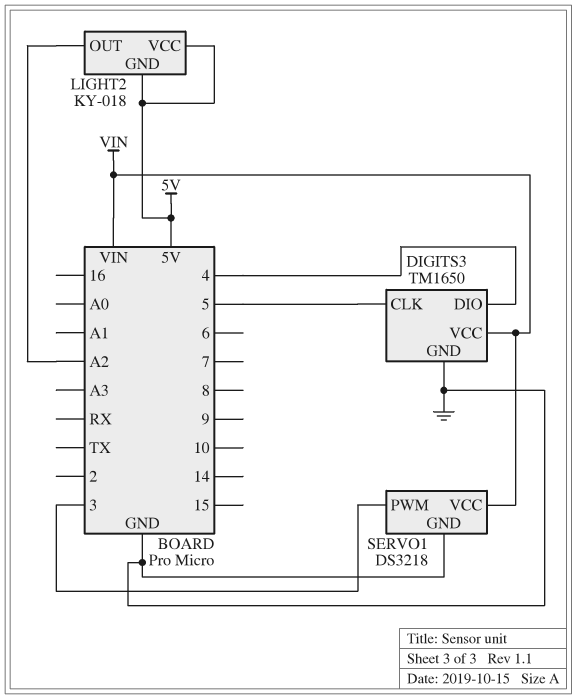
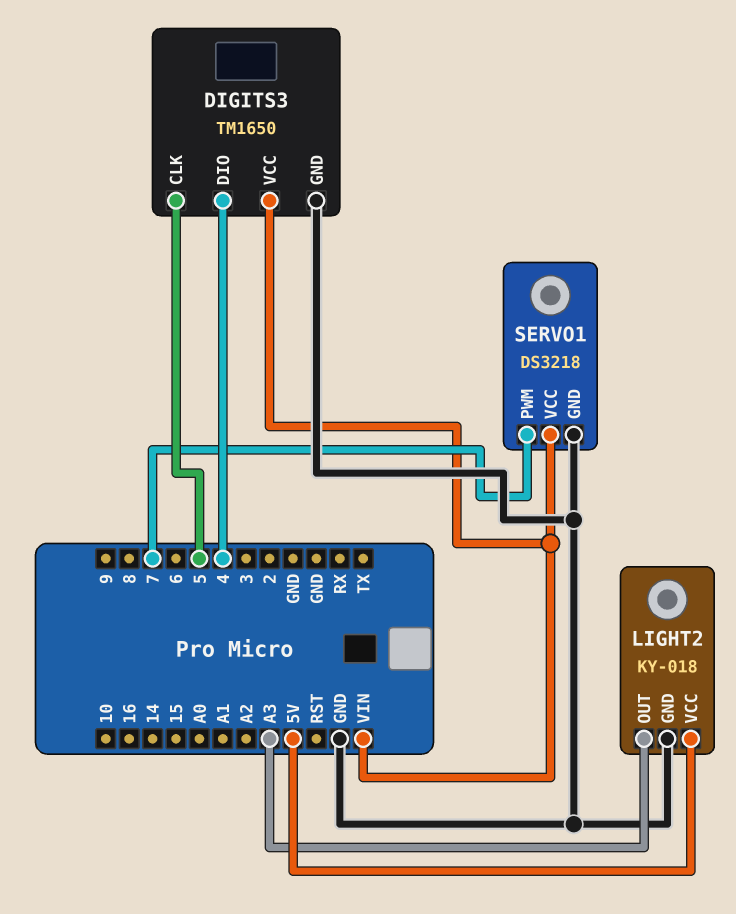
LIGHT2 pin GND: 5V -> GND
LIGHT2 pin OUT: A2 -> A3
SERVO1 pin PWM: 3 -> 7

